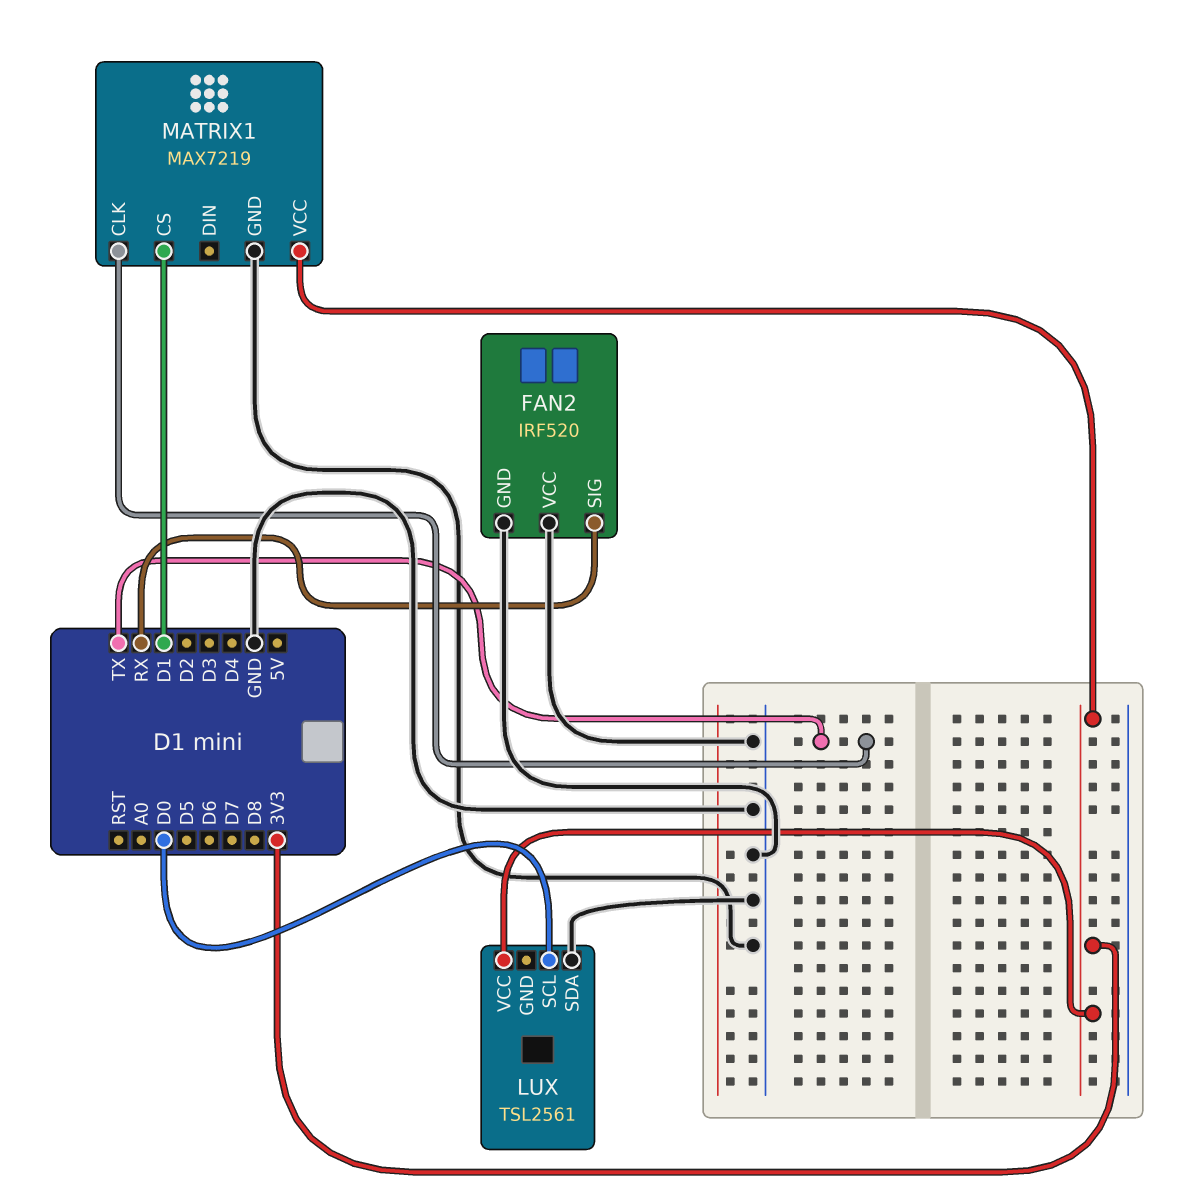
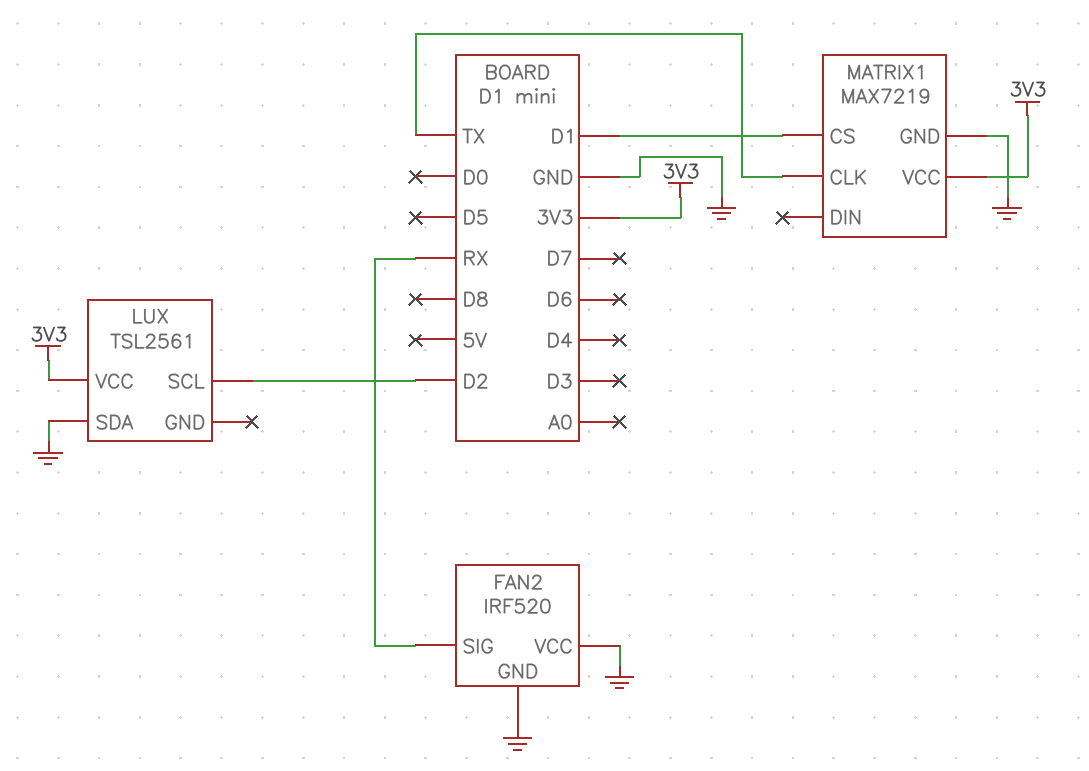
LUX pin SCL: D0 -> D2

